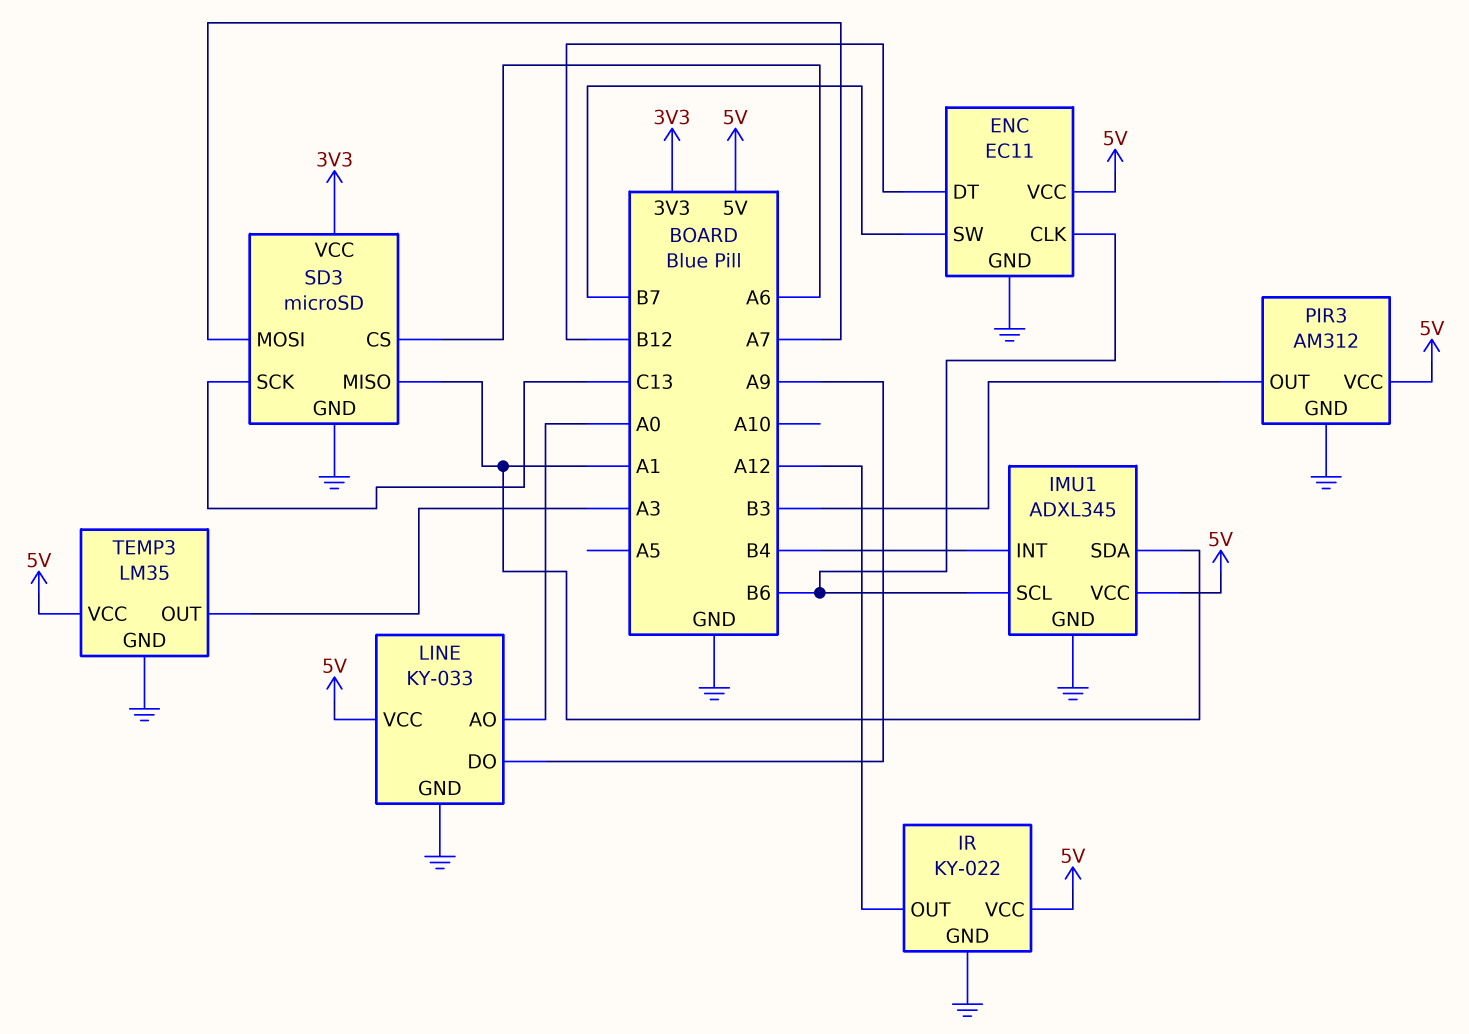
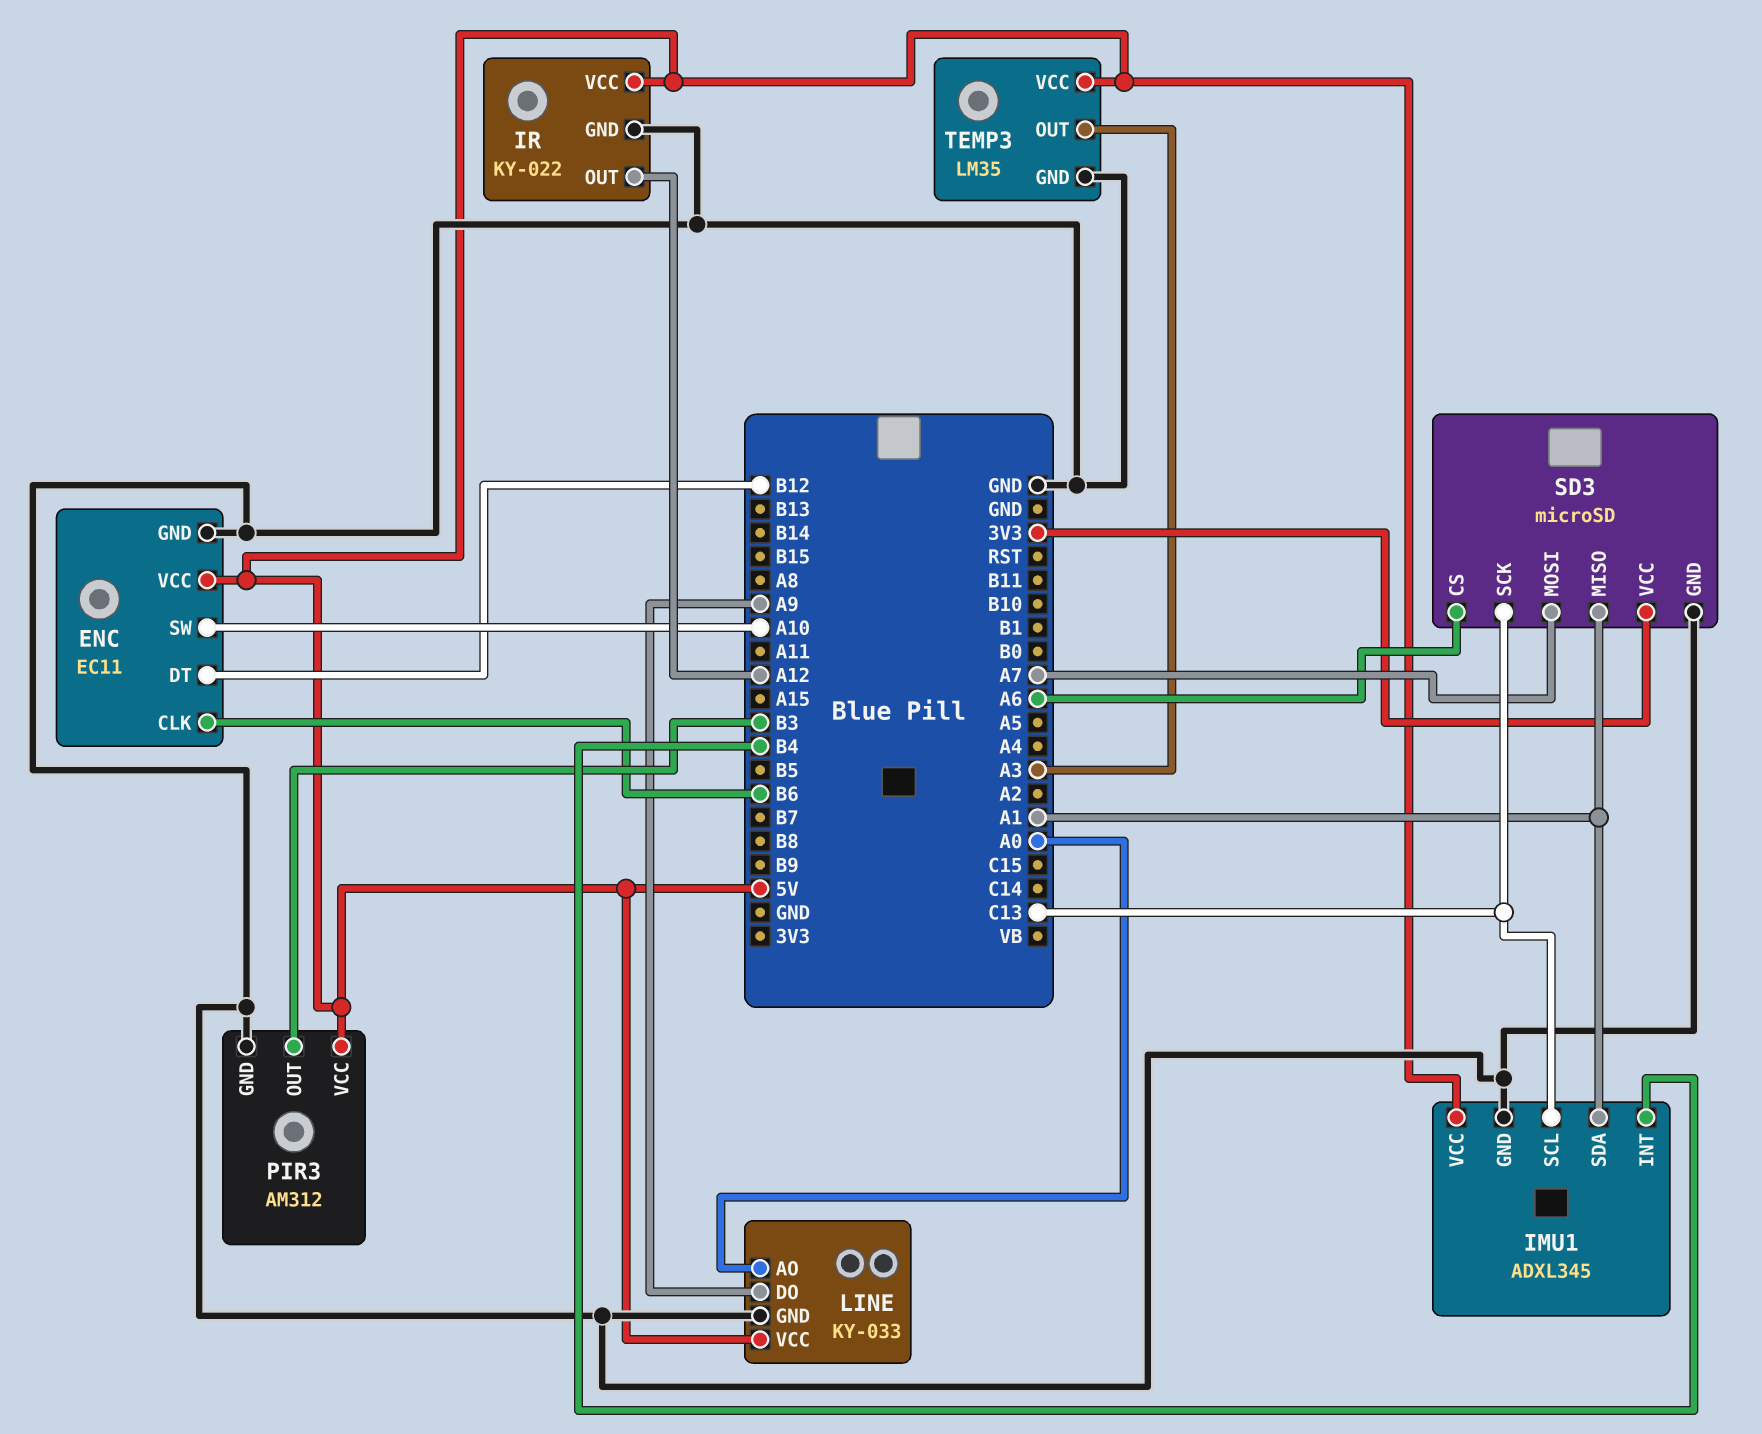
ENC pin SW: B7 -> A10
IMU1 pin SCL: B6 -> C13

